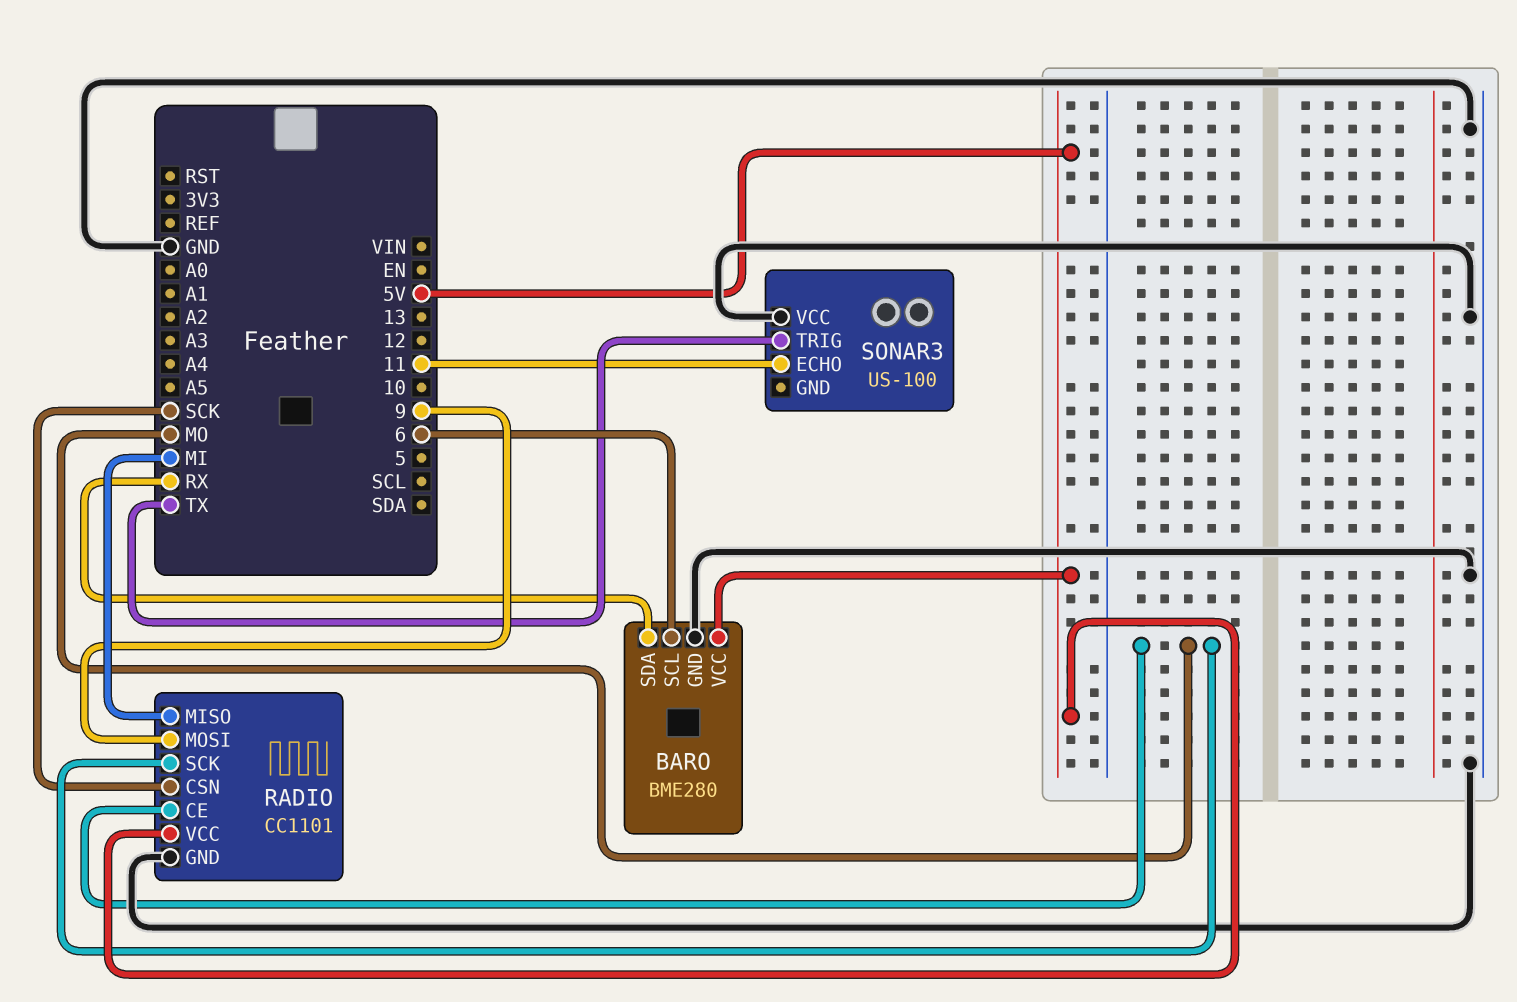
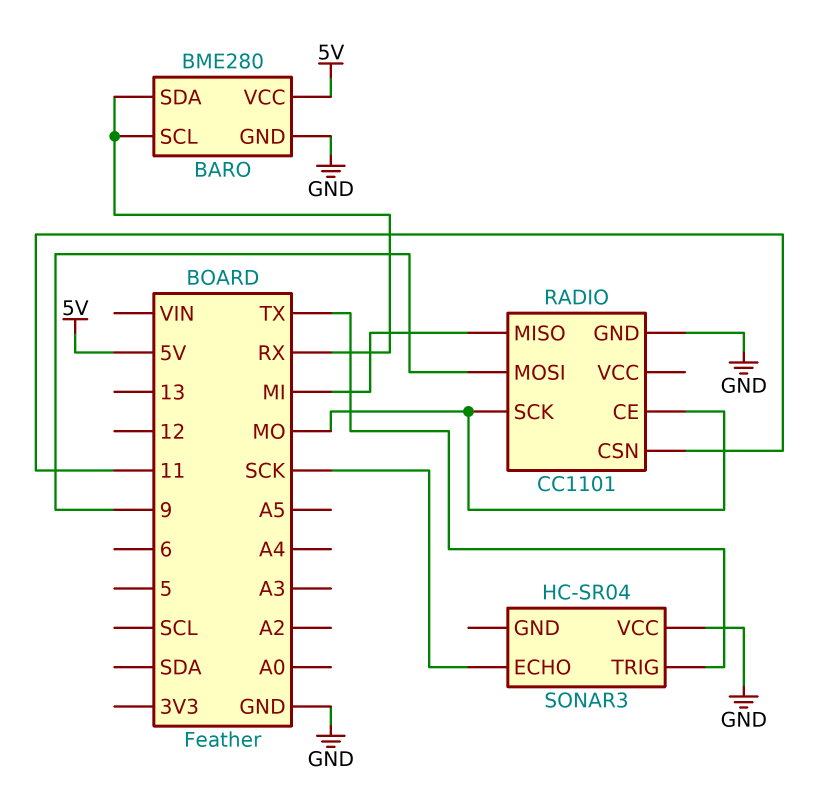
BARO pin SCL: 6 -> RX
RADIO pin CSN: SCK -> 11
RADIO pin VCC: 5V -> none
SONAR3: US-100 -> HC-SR04
SONAR3 pin ECHO: 11 -> SCK

